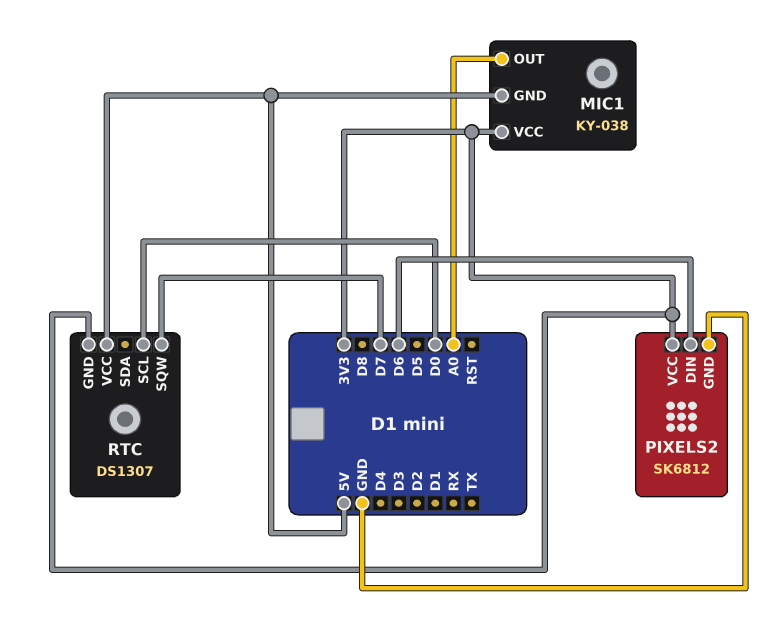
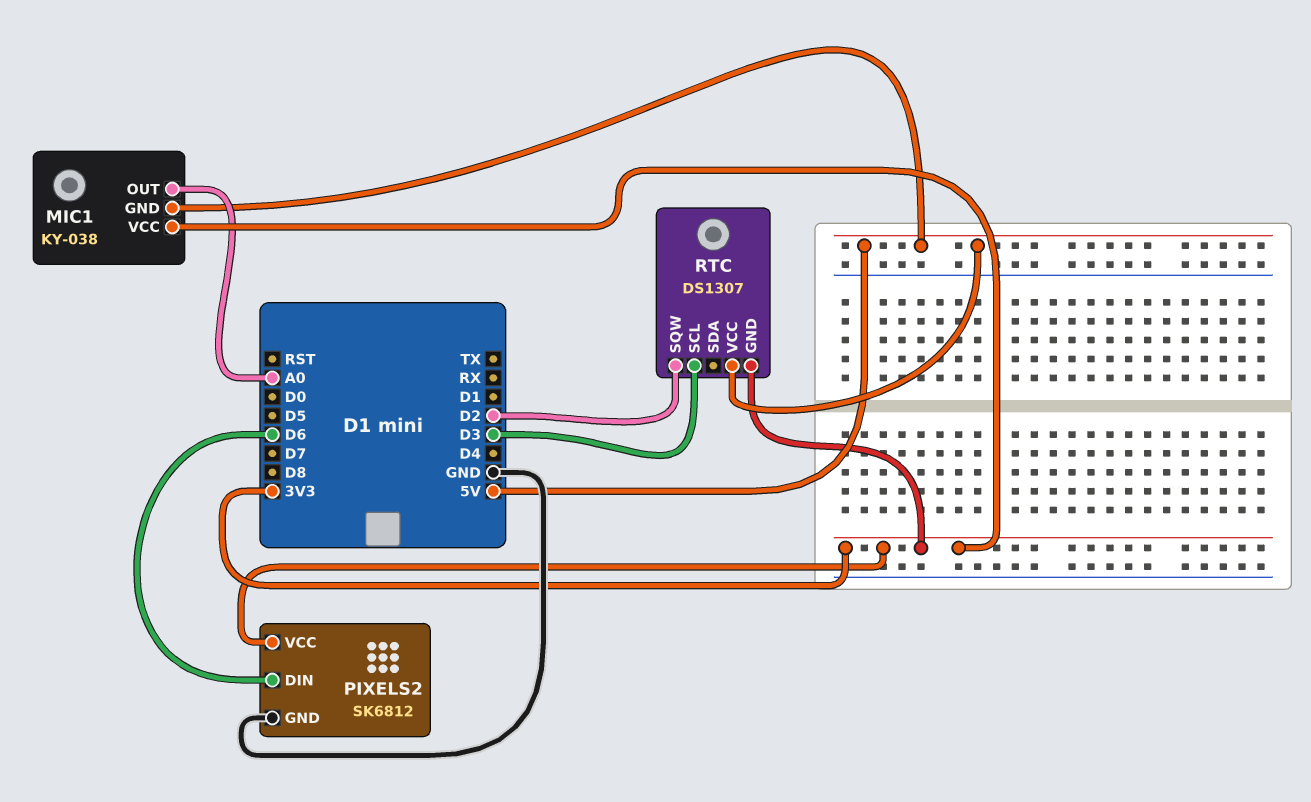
RTC pin SCL: D0 -> D3
RTC pin SQW: D7 -> D2

